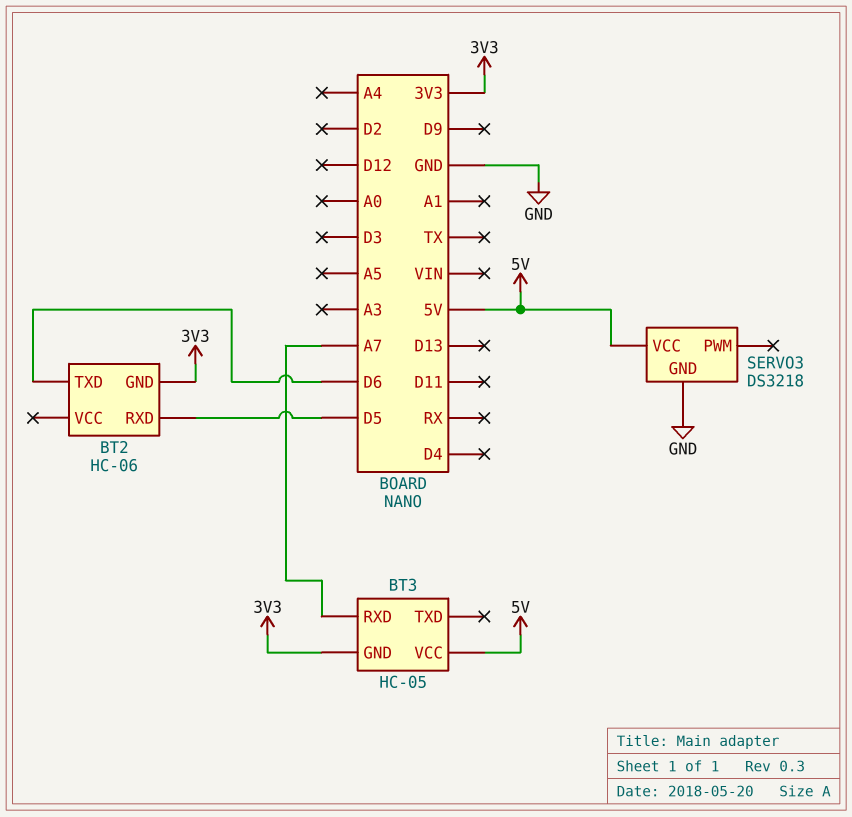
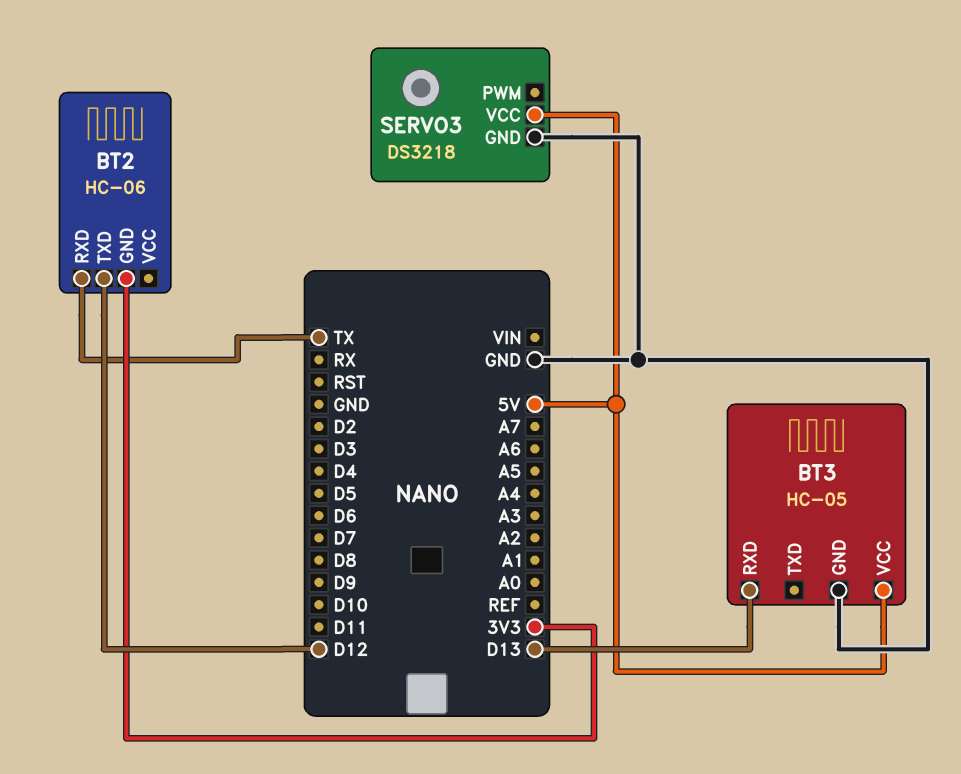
BT2 pin RXD: D5 -> TX
BT2 pin TXD: D6 -> D12
BT3 pin GND: 3V3 -> GND
BT3 pin RXD: A7 -> D13

